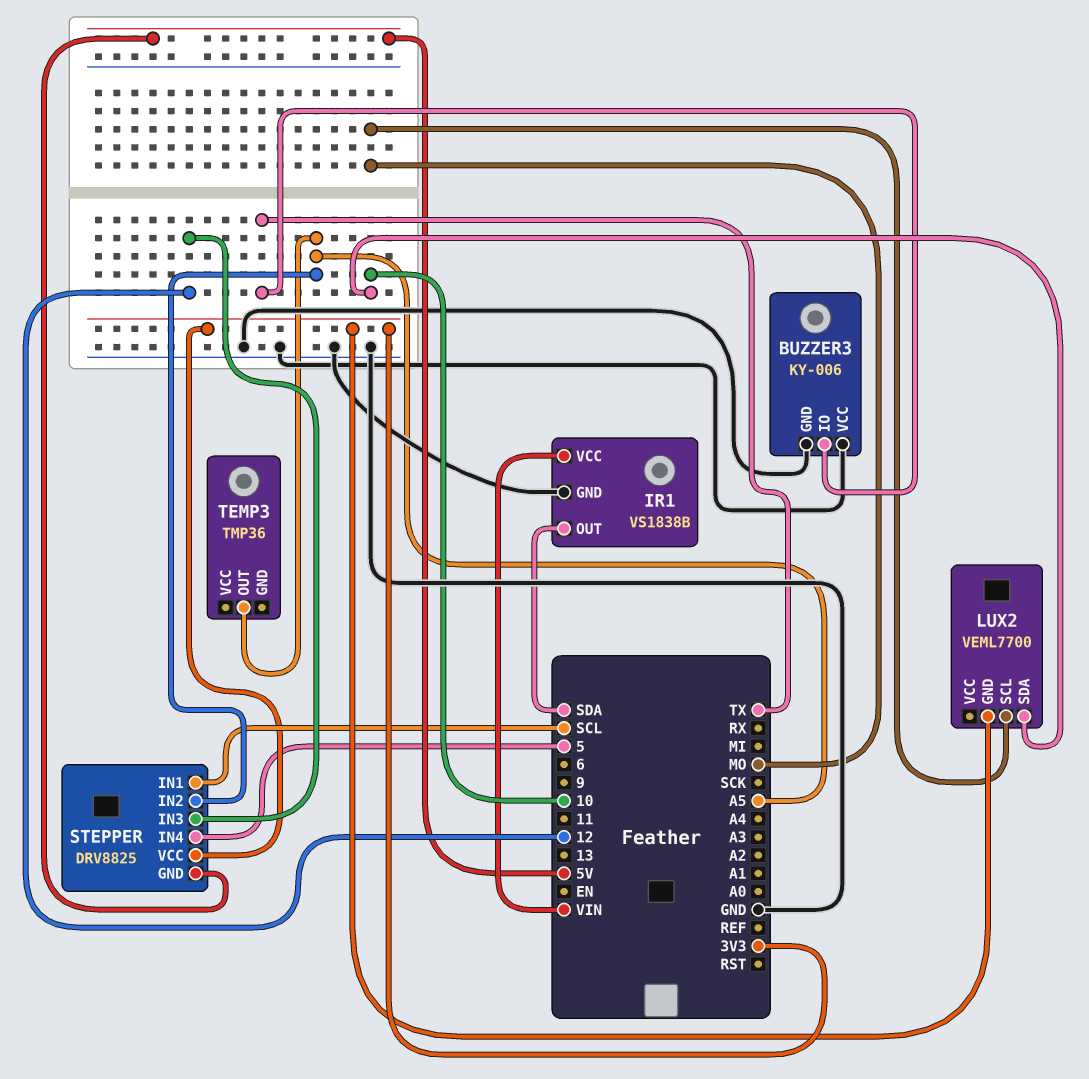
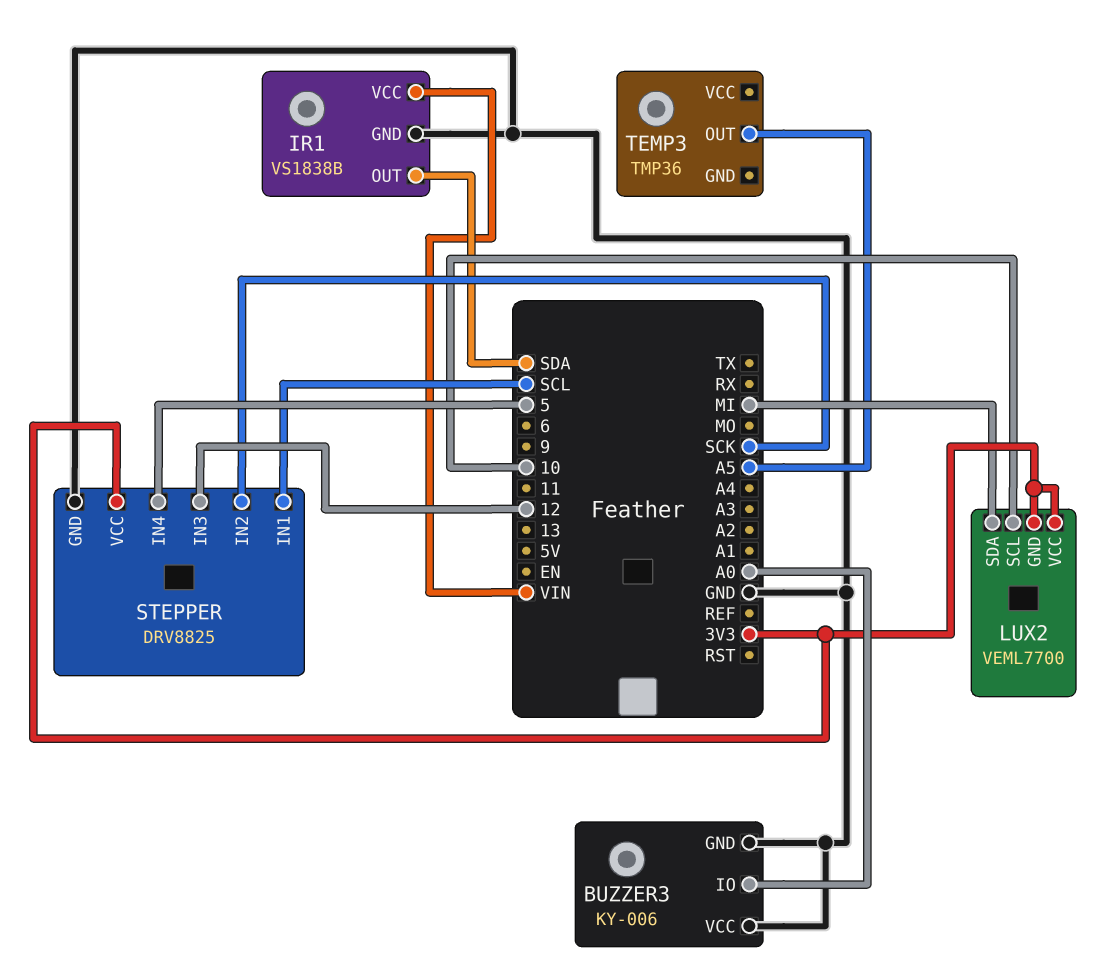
BUZZER3 pin IO: TX -> A0
LUX2 pin SCL: MO -> 10
LUX2 pin SDA: 10 -> MI
LUX2 pin VCC: none -> 3V3
STEPPER pin GND: 5V -> GND
STEPPER pin IN2: A5 -> SCK

